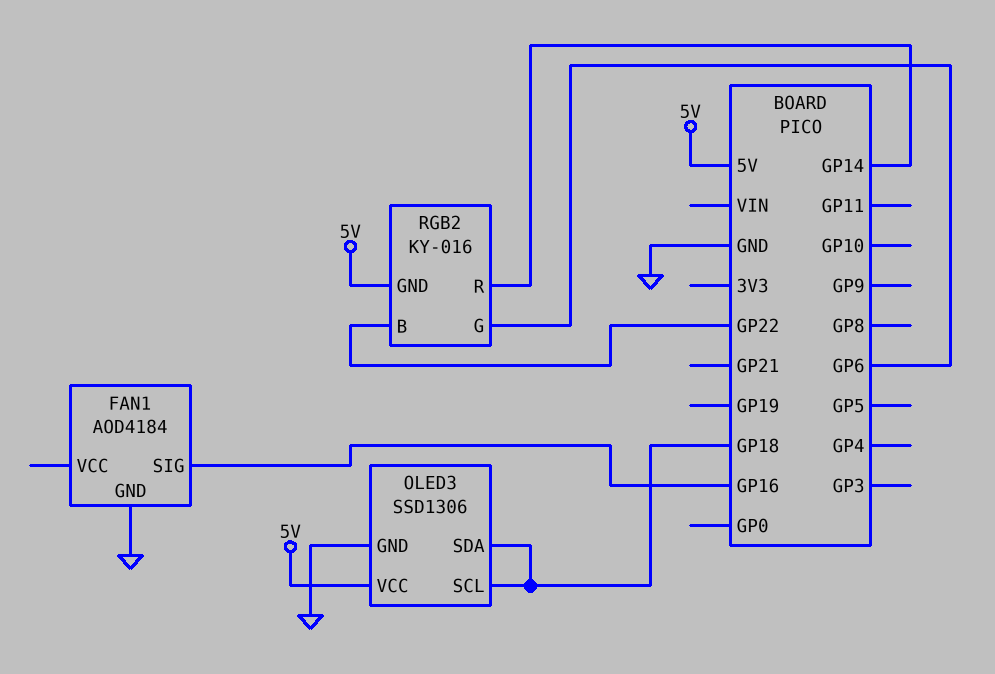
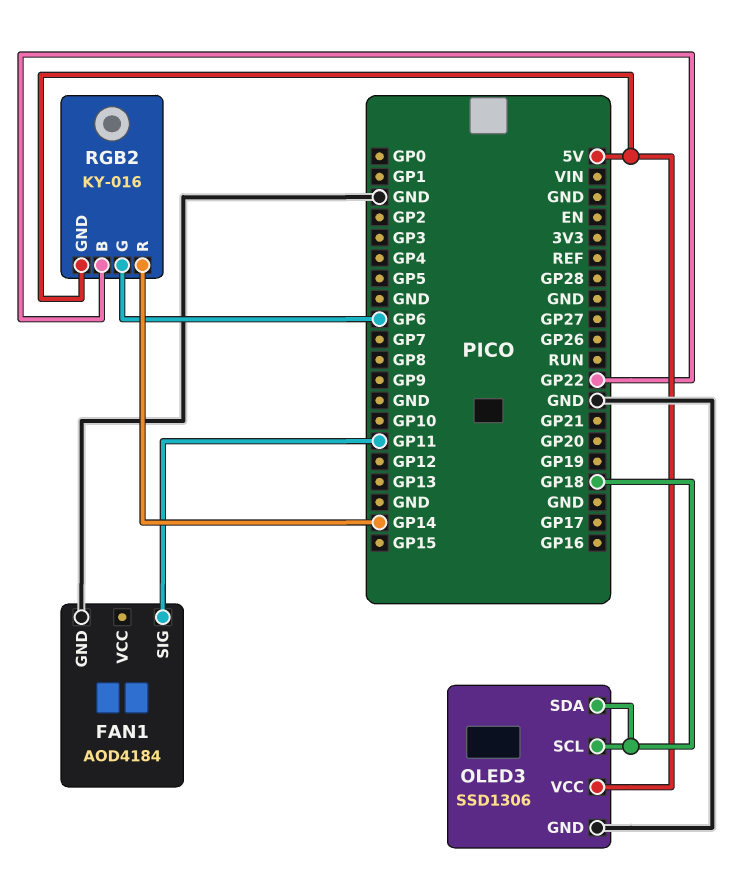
FAN1 pin SIG: GP16 -> GP11

